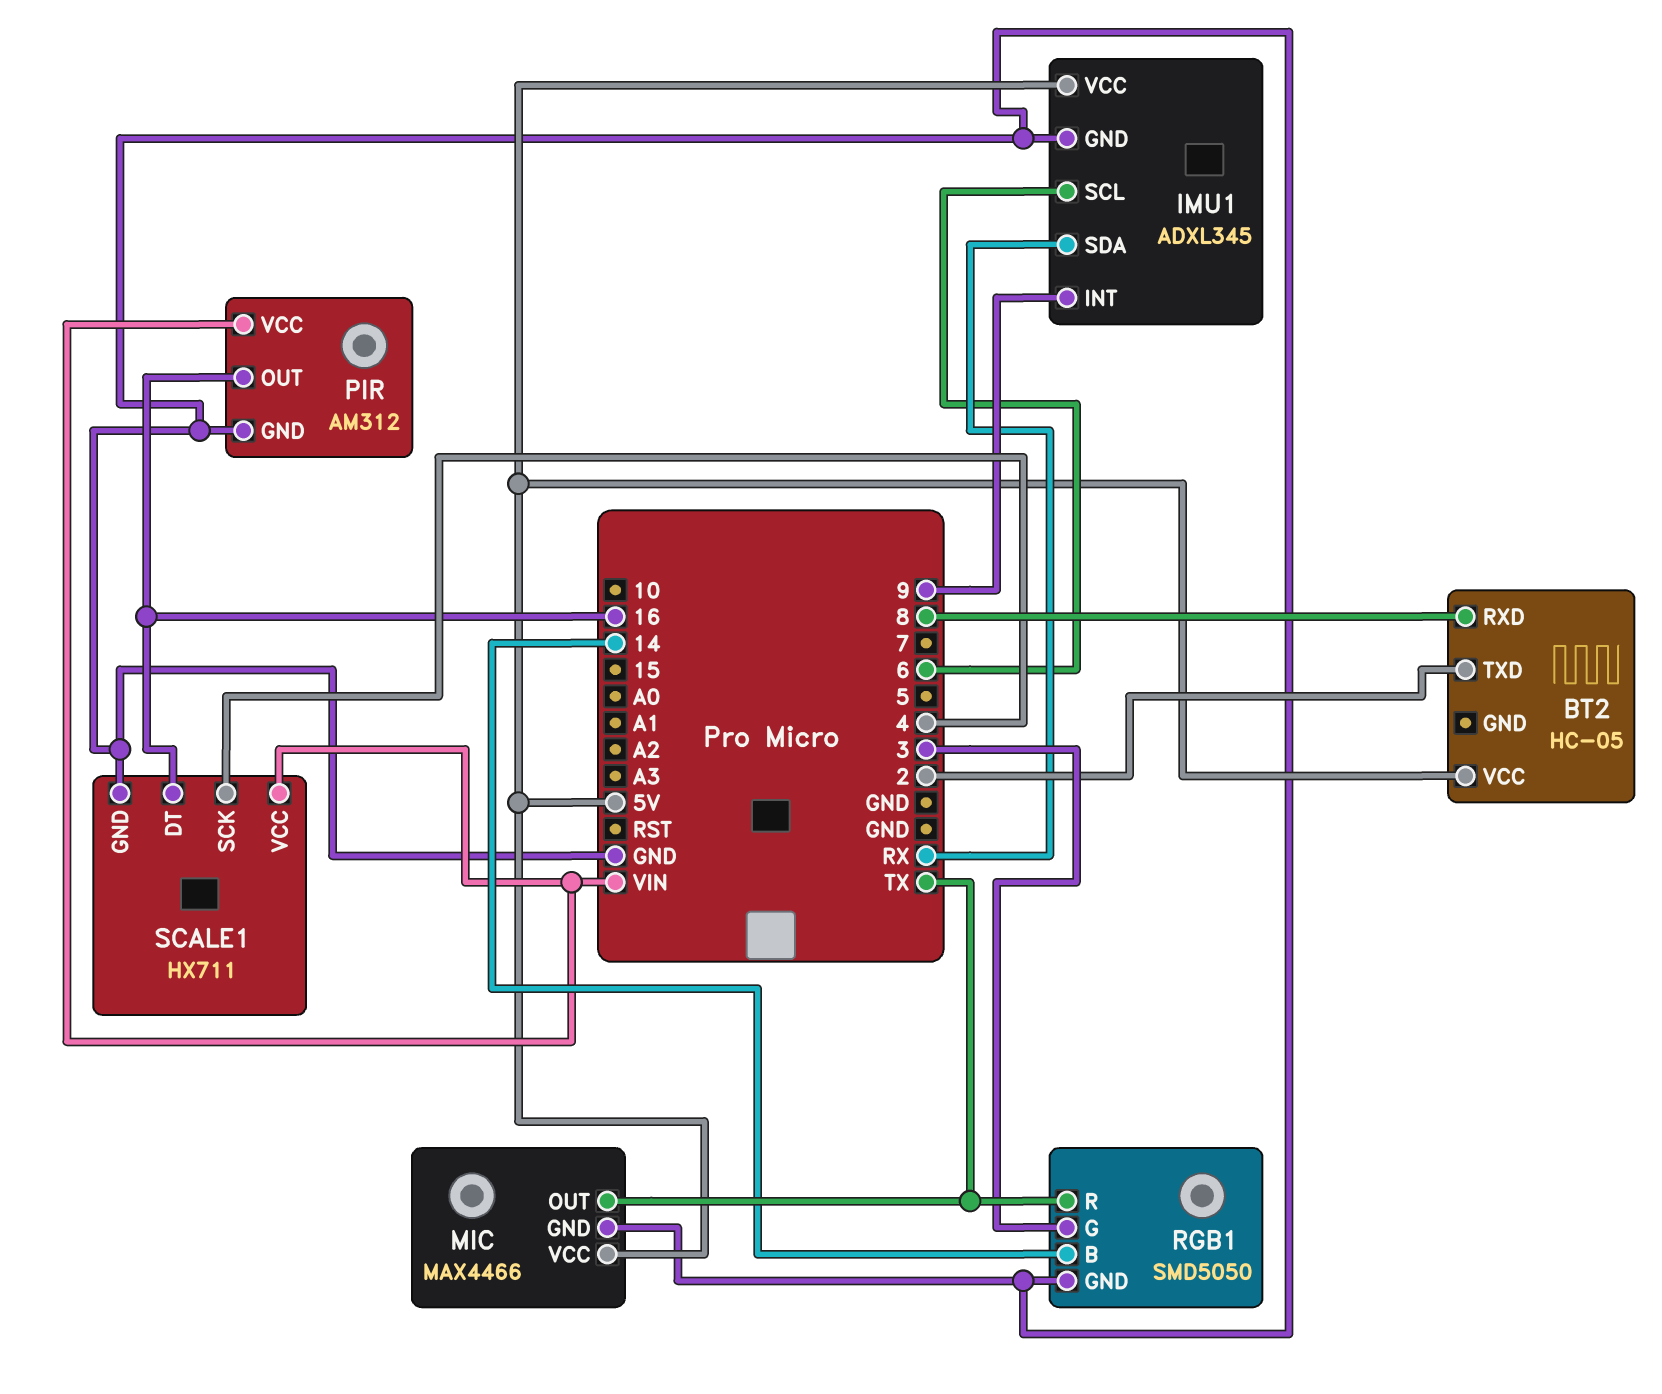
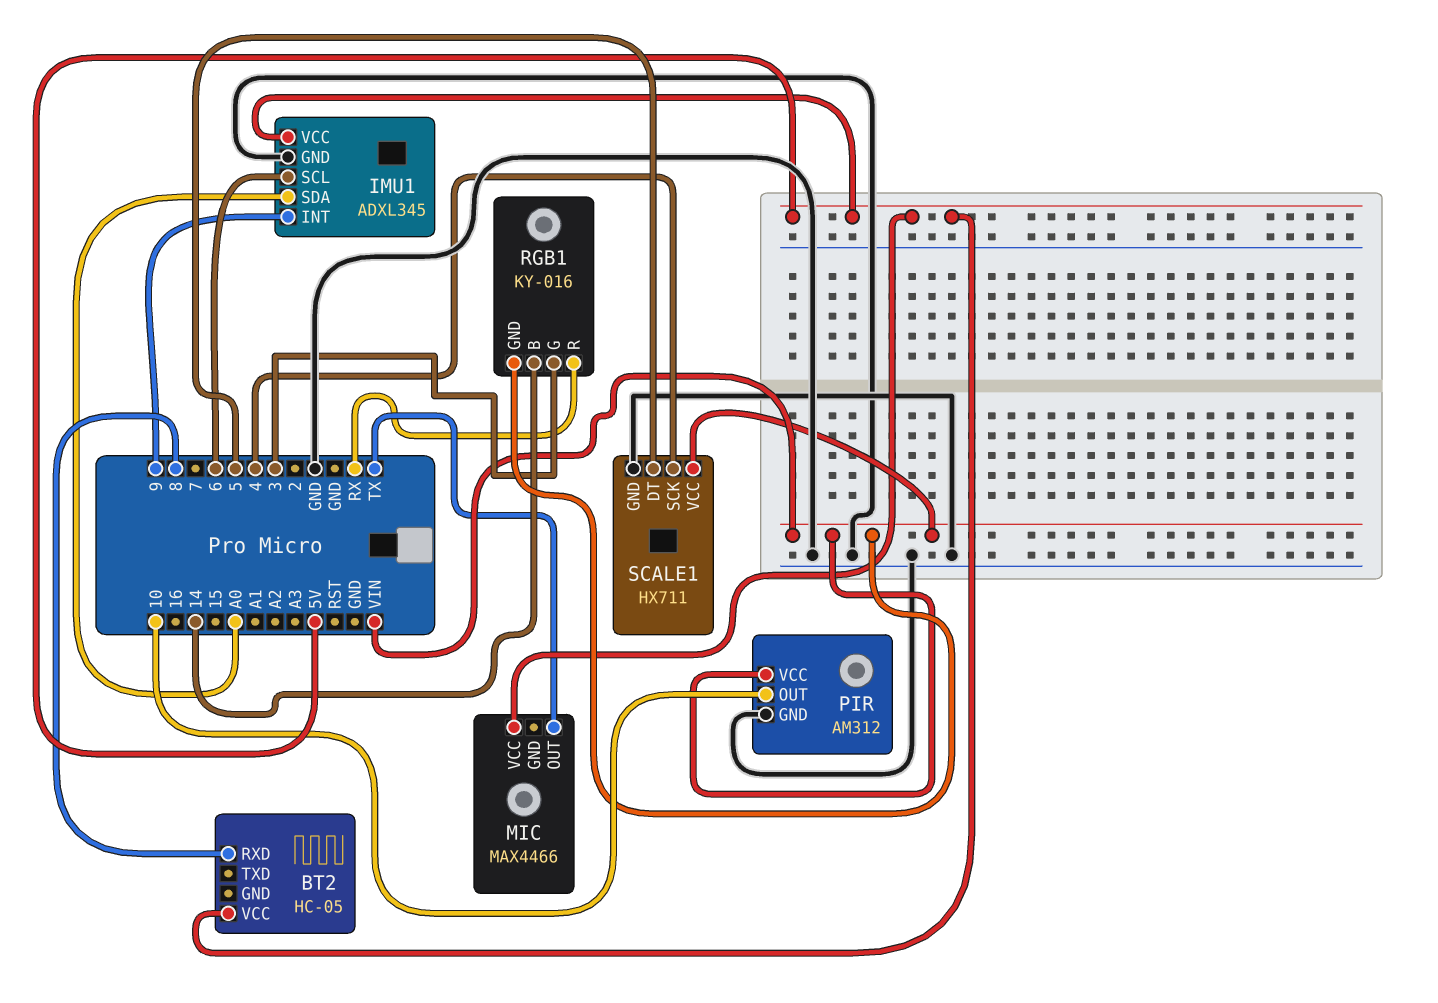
BT2 pin TXD: 2 -> none
IMU1 pin SDA: RX -> A0
MIC pin GND: GND -> none
PIR pin OUT: 16 -> 10
RGB1: SMD5050 -> KY-016
RGB1 pin GND: GND -> VIN
RGB1 pin R: TX -> RX
SCALE1 pin DT: 16 -> 5

